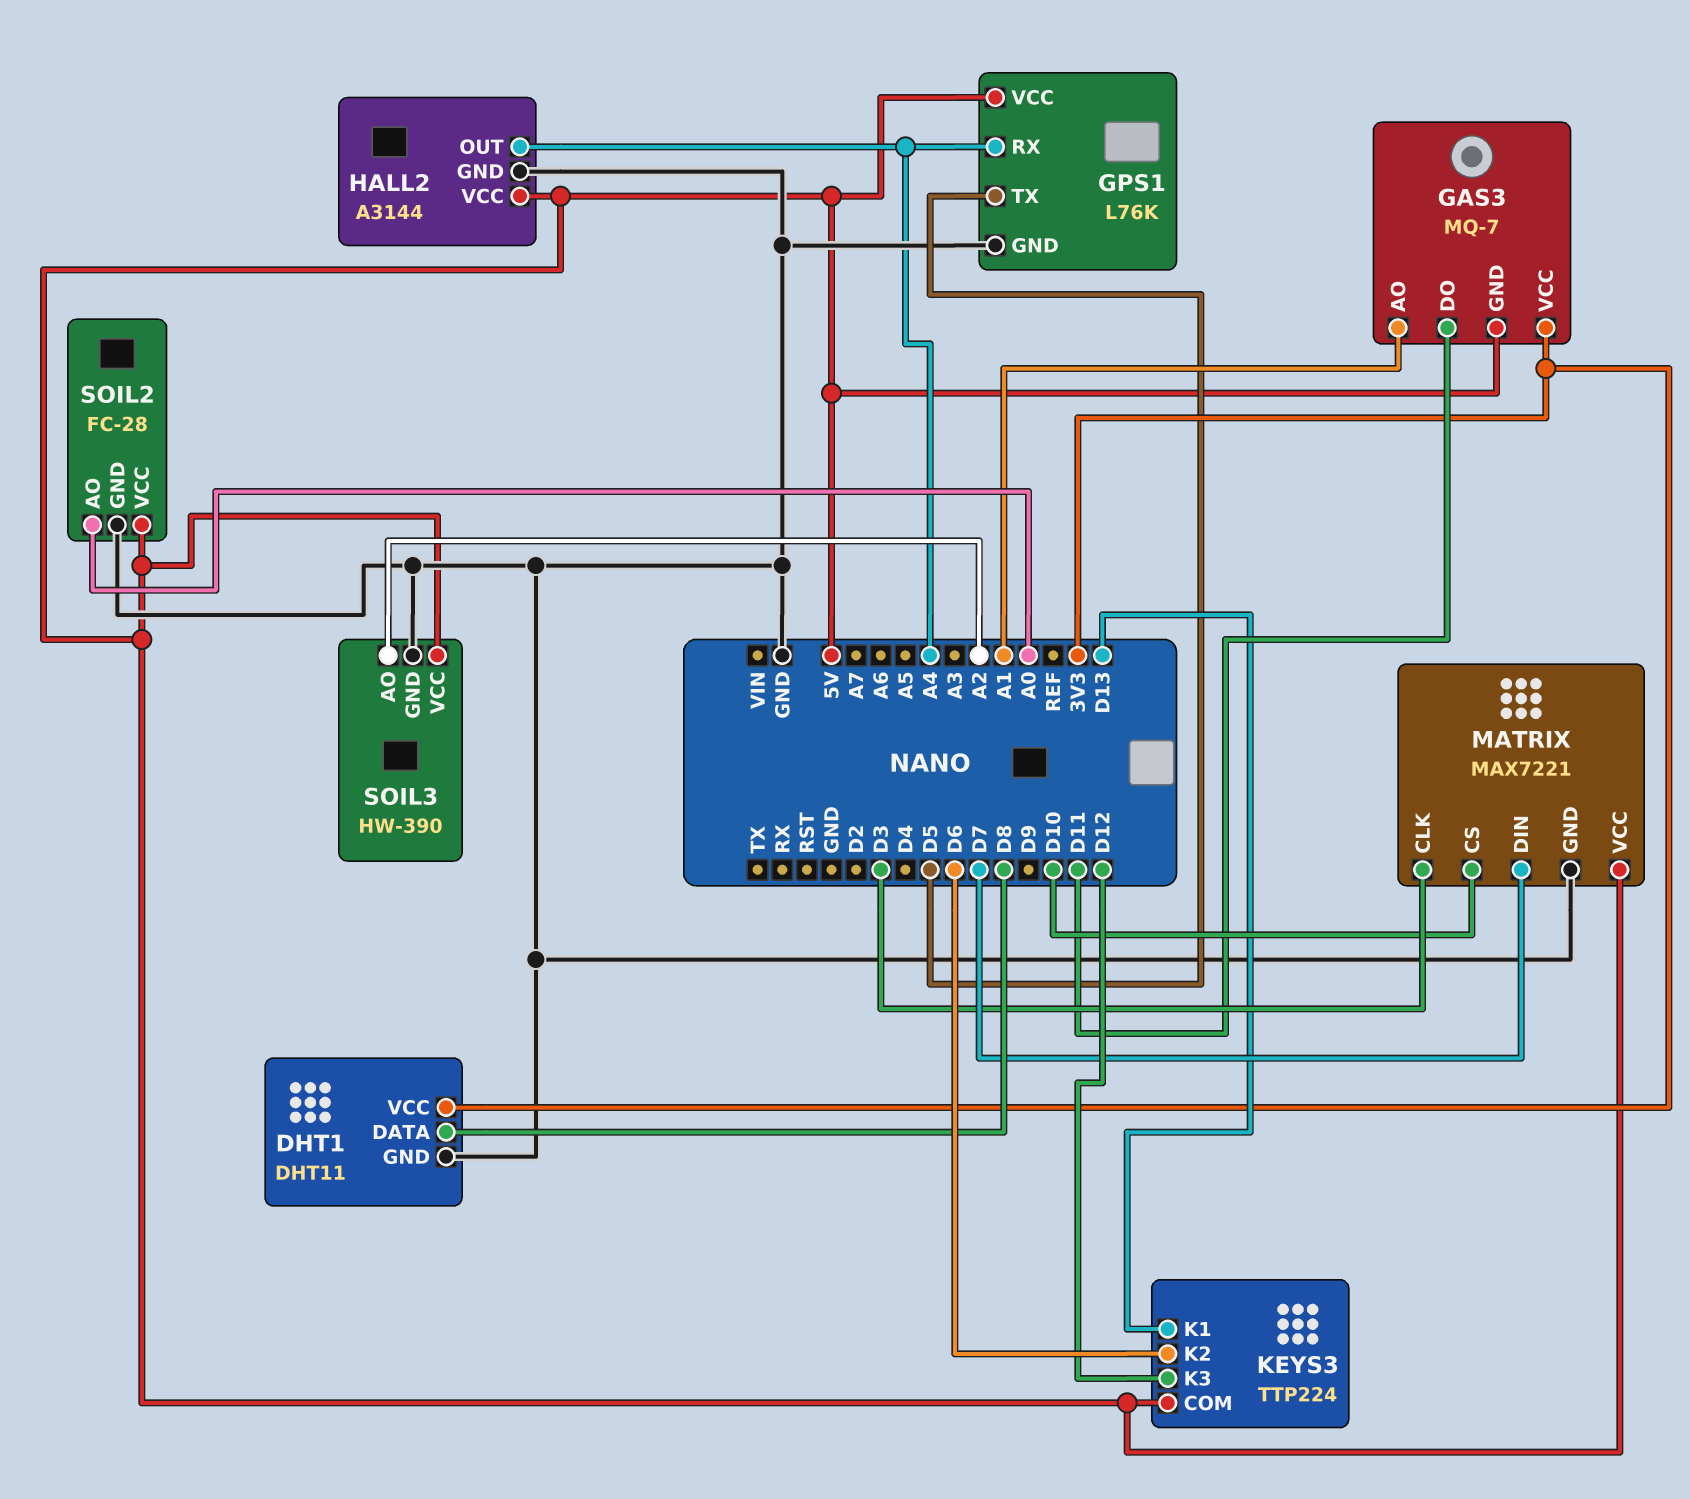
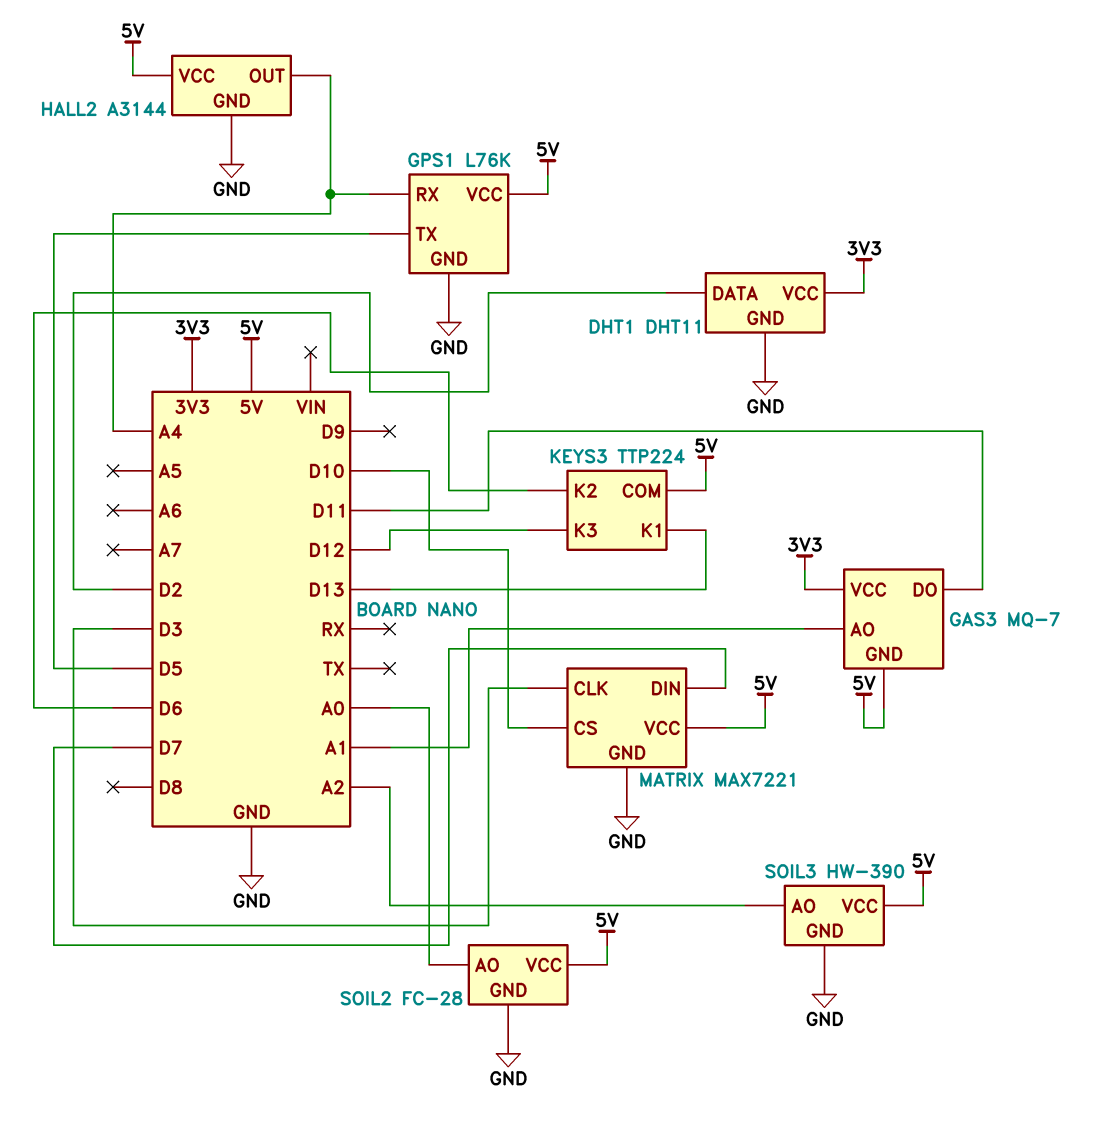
DHT1 pin DATA: D8 -> D2

